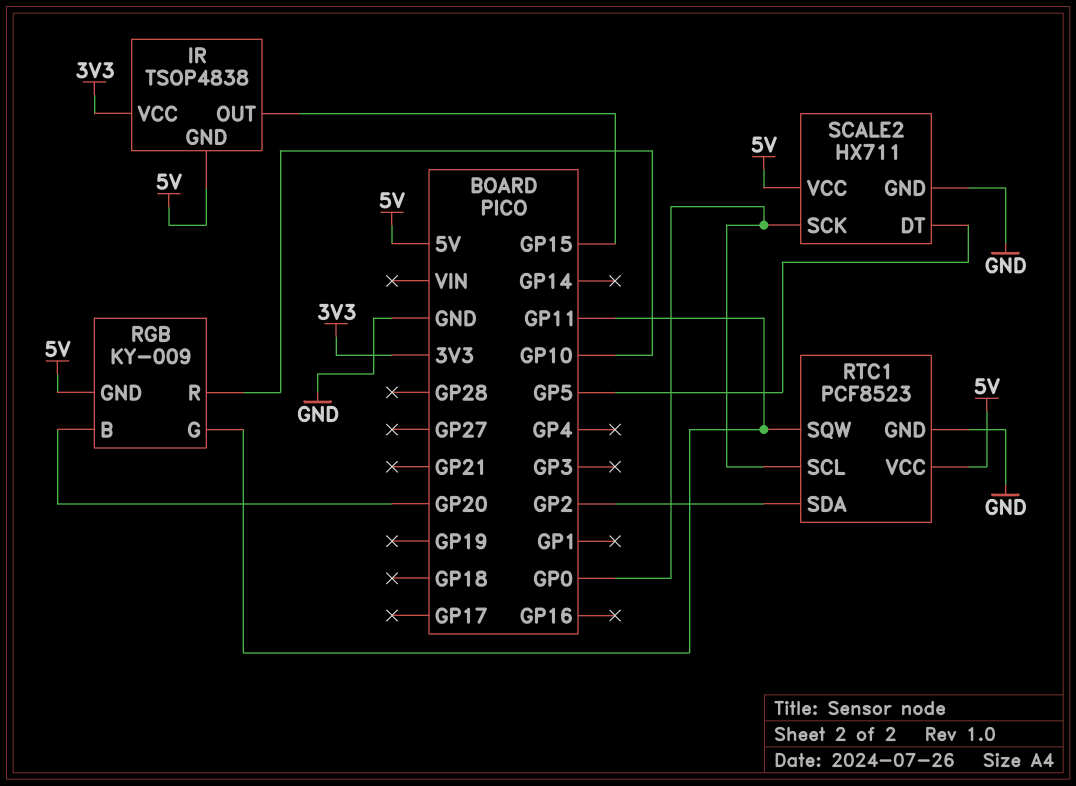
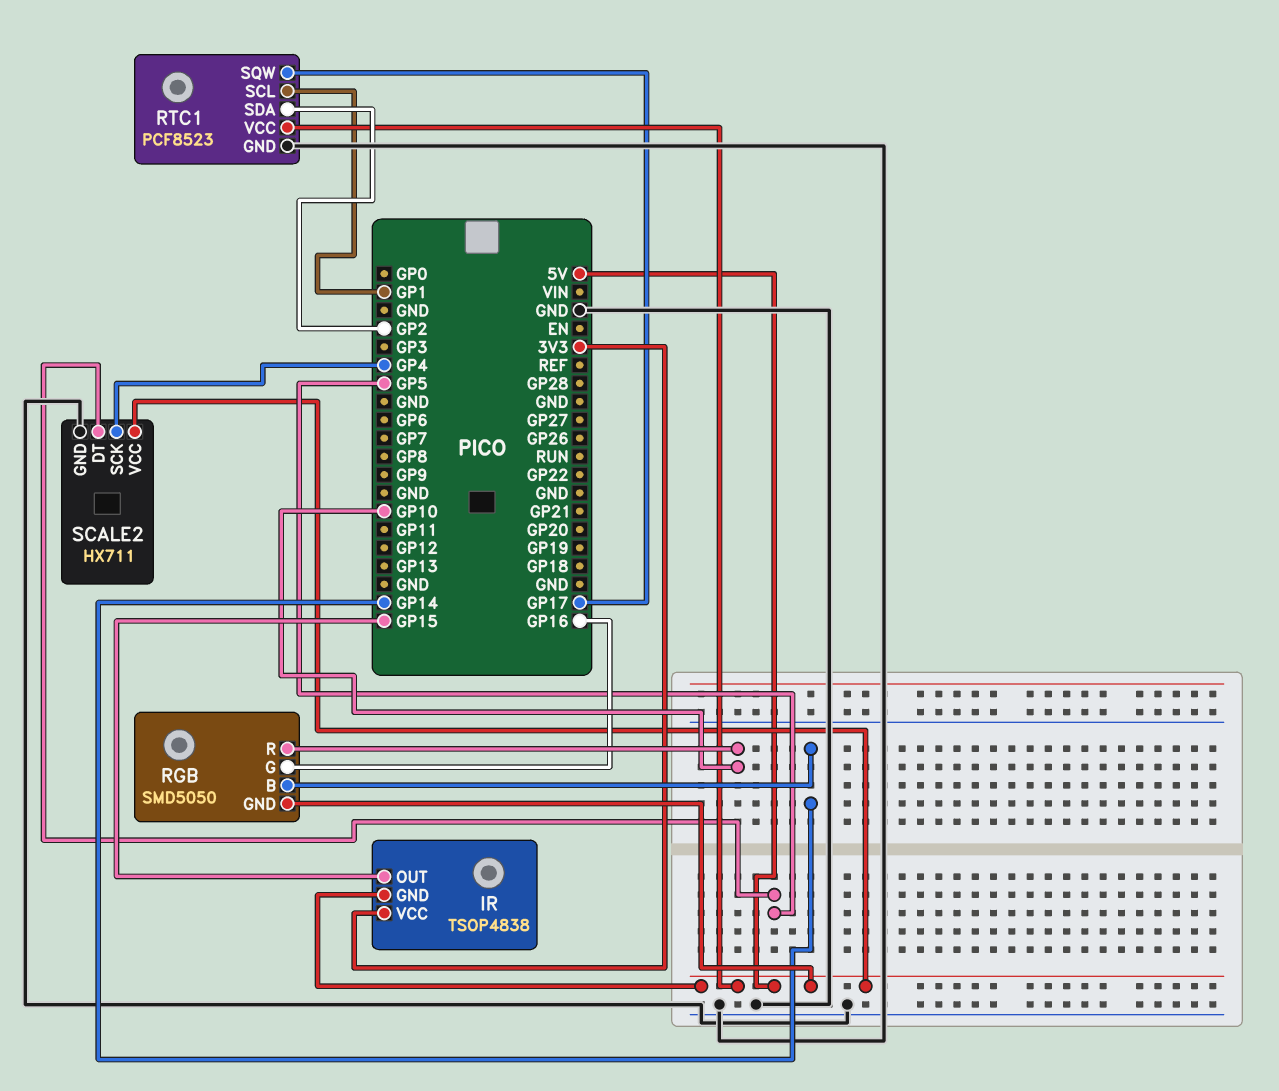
RGB: KY-009 -> SMD5050
RGB pin B: GP20 -> GP14
RGB pin G: GP11 -> GP16
RTC1 pin SCL: GP0 -> GP1
RTC1 pin SQW: GP11 -> GP17
SCALE2 pin SCK: GP0 -> GP4

